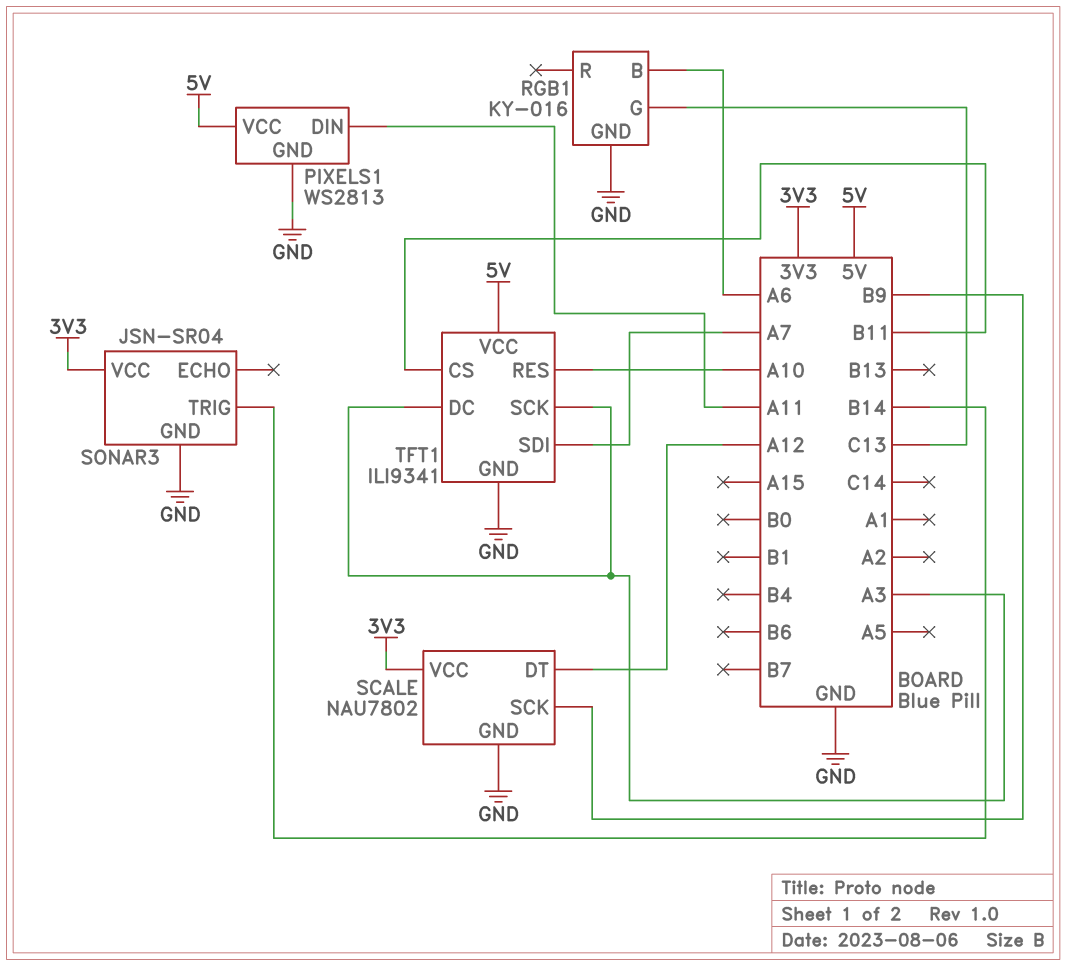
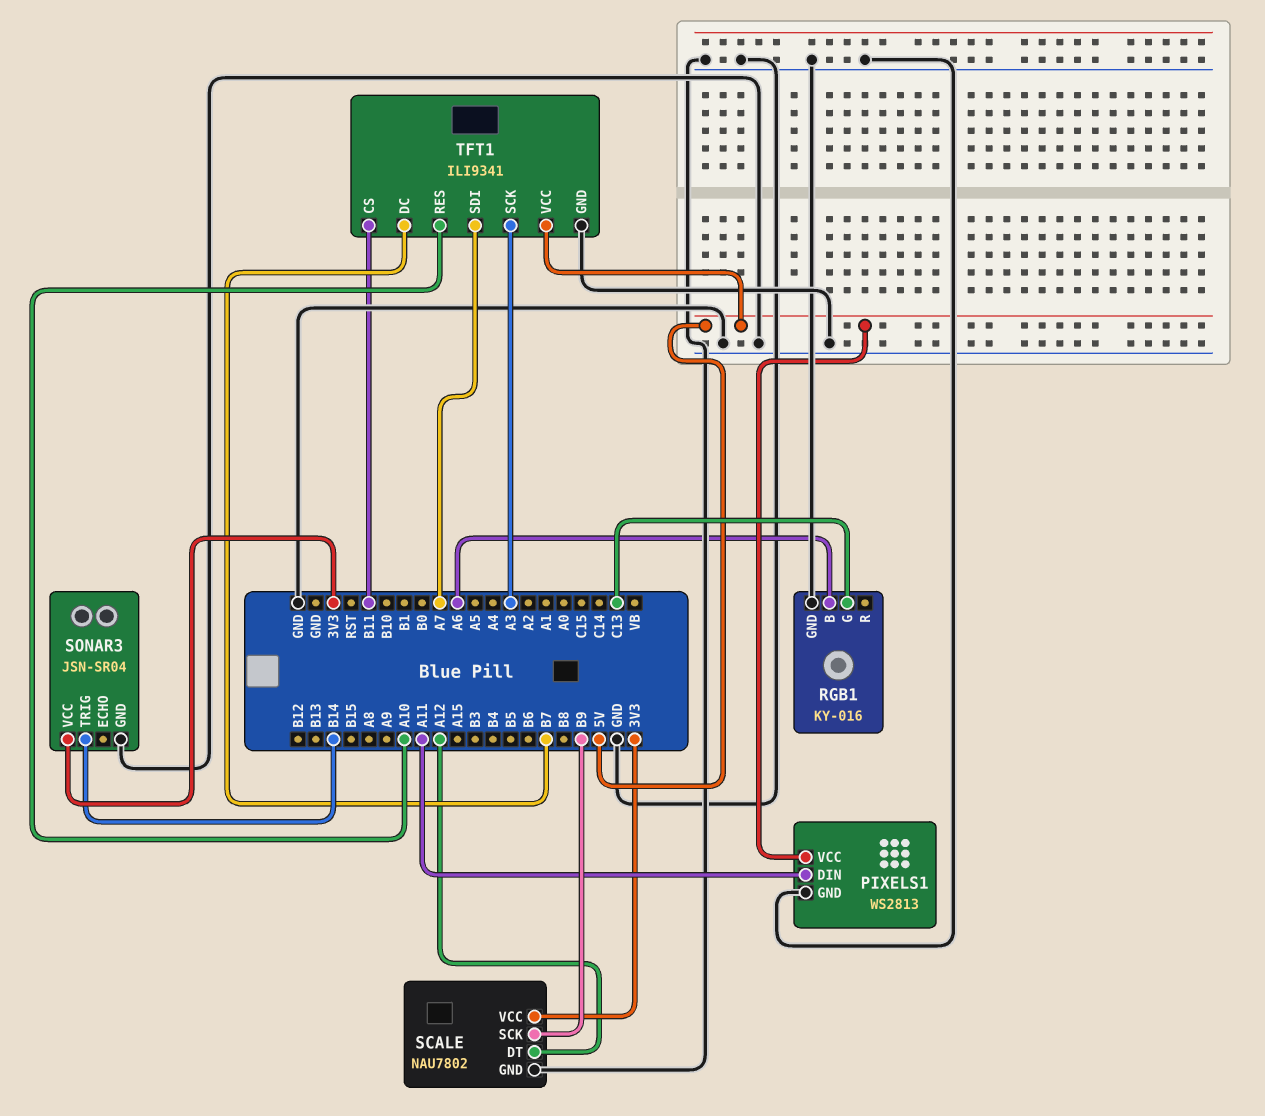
TFT1 pin DC: A3 -> B7

